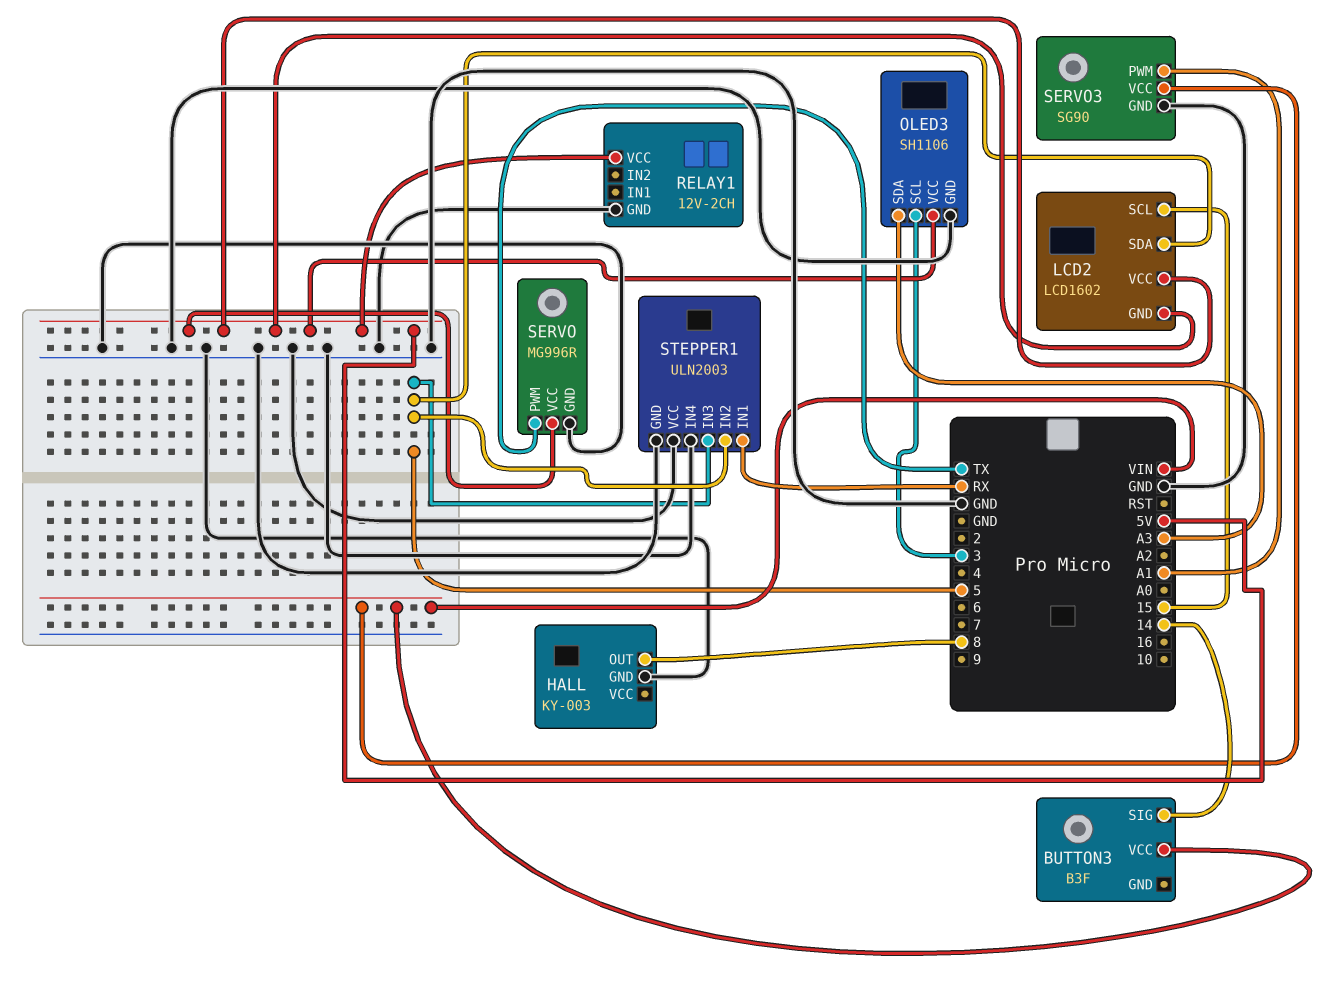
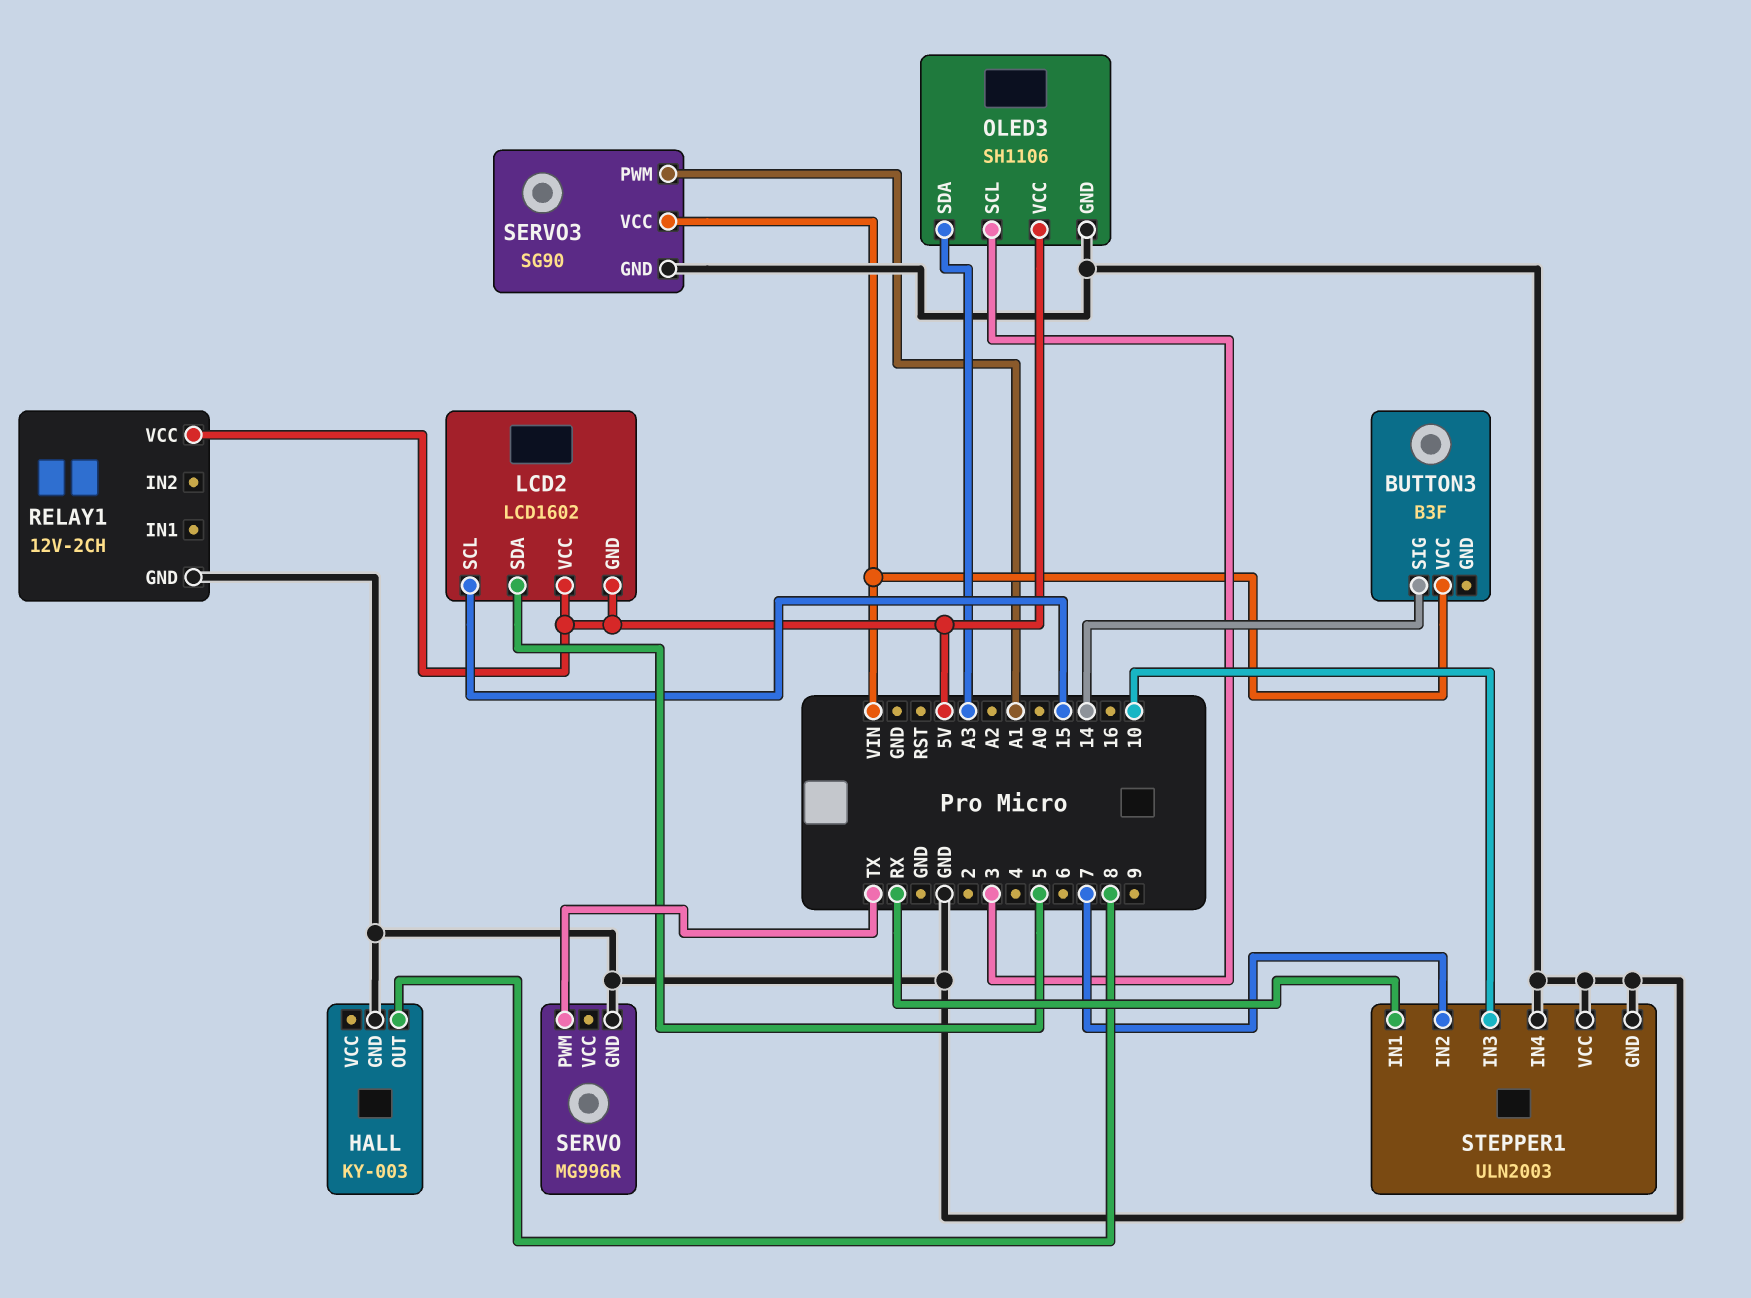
SERVO pin VCC: 5V -> none
STEPPER1 pin IN2: 5 -> 7
STEPPER1 pin IN3: 5 -> 10

